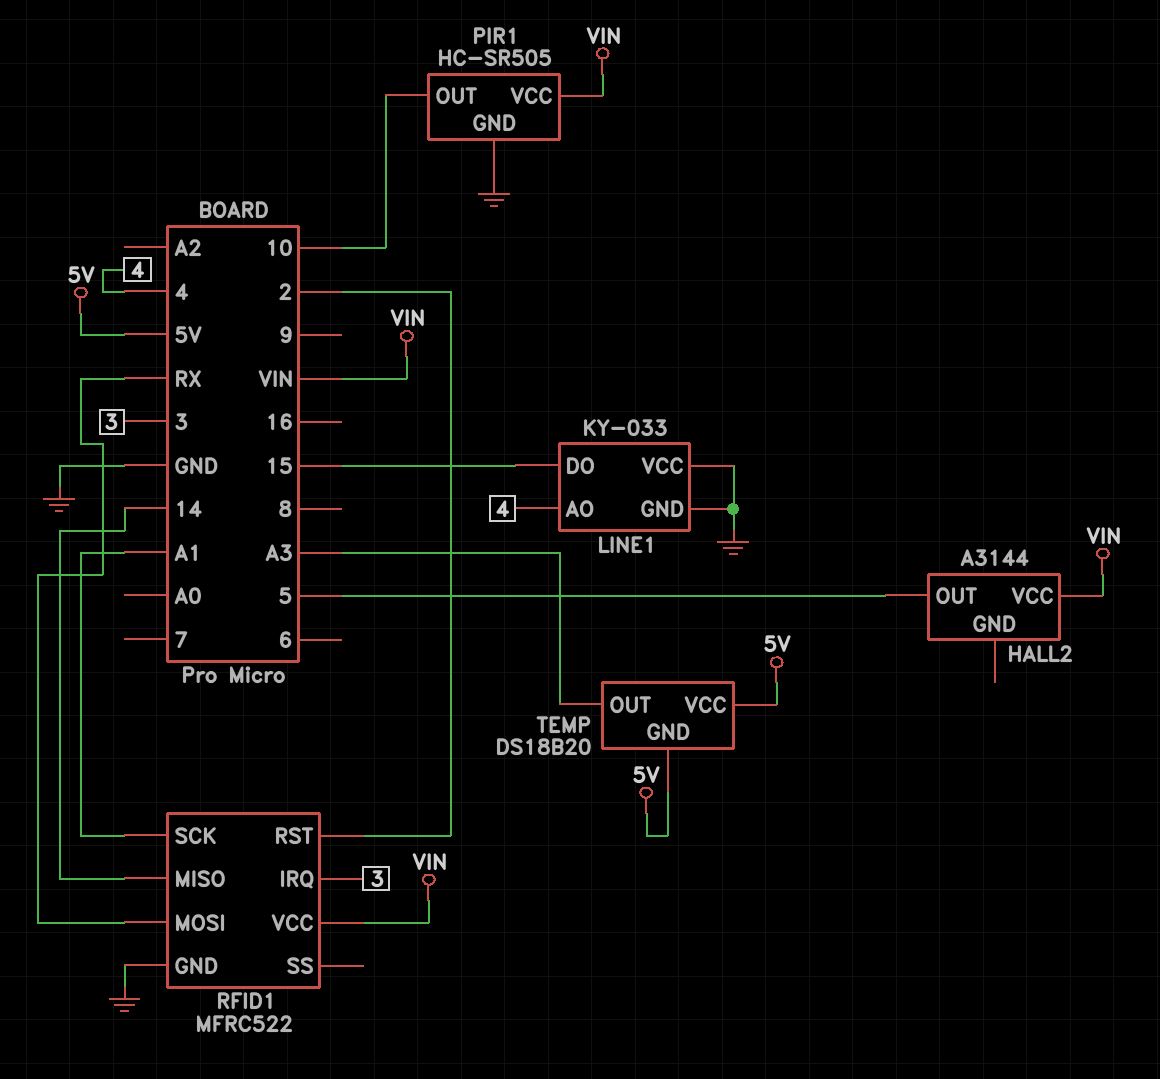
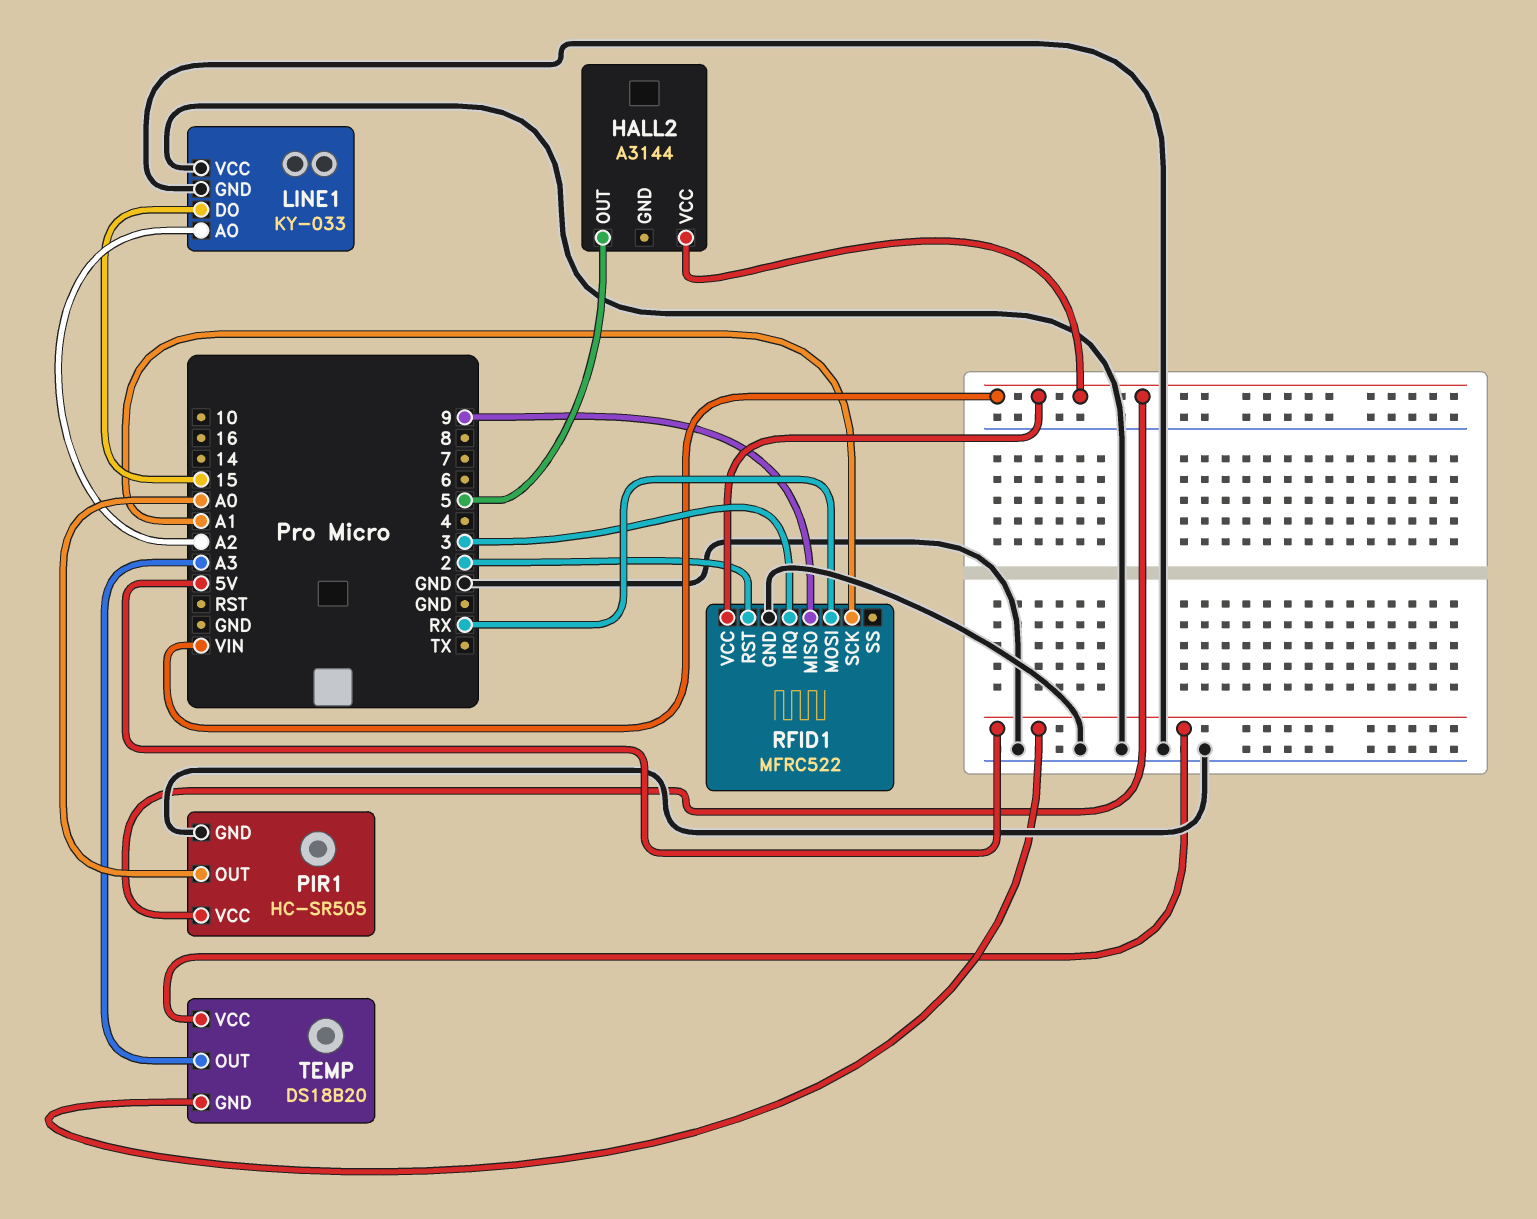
LINE1 pin AO: 4 -> A2
PIR1 pin OUT: 10 -> A0
RFID1 pin MISO: 14 -> 9

